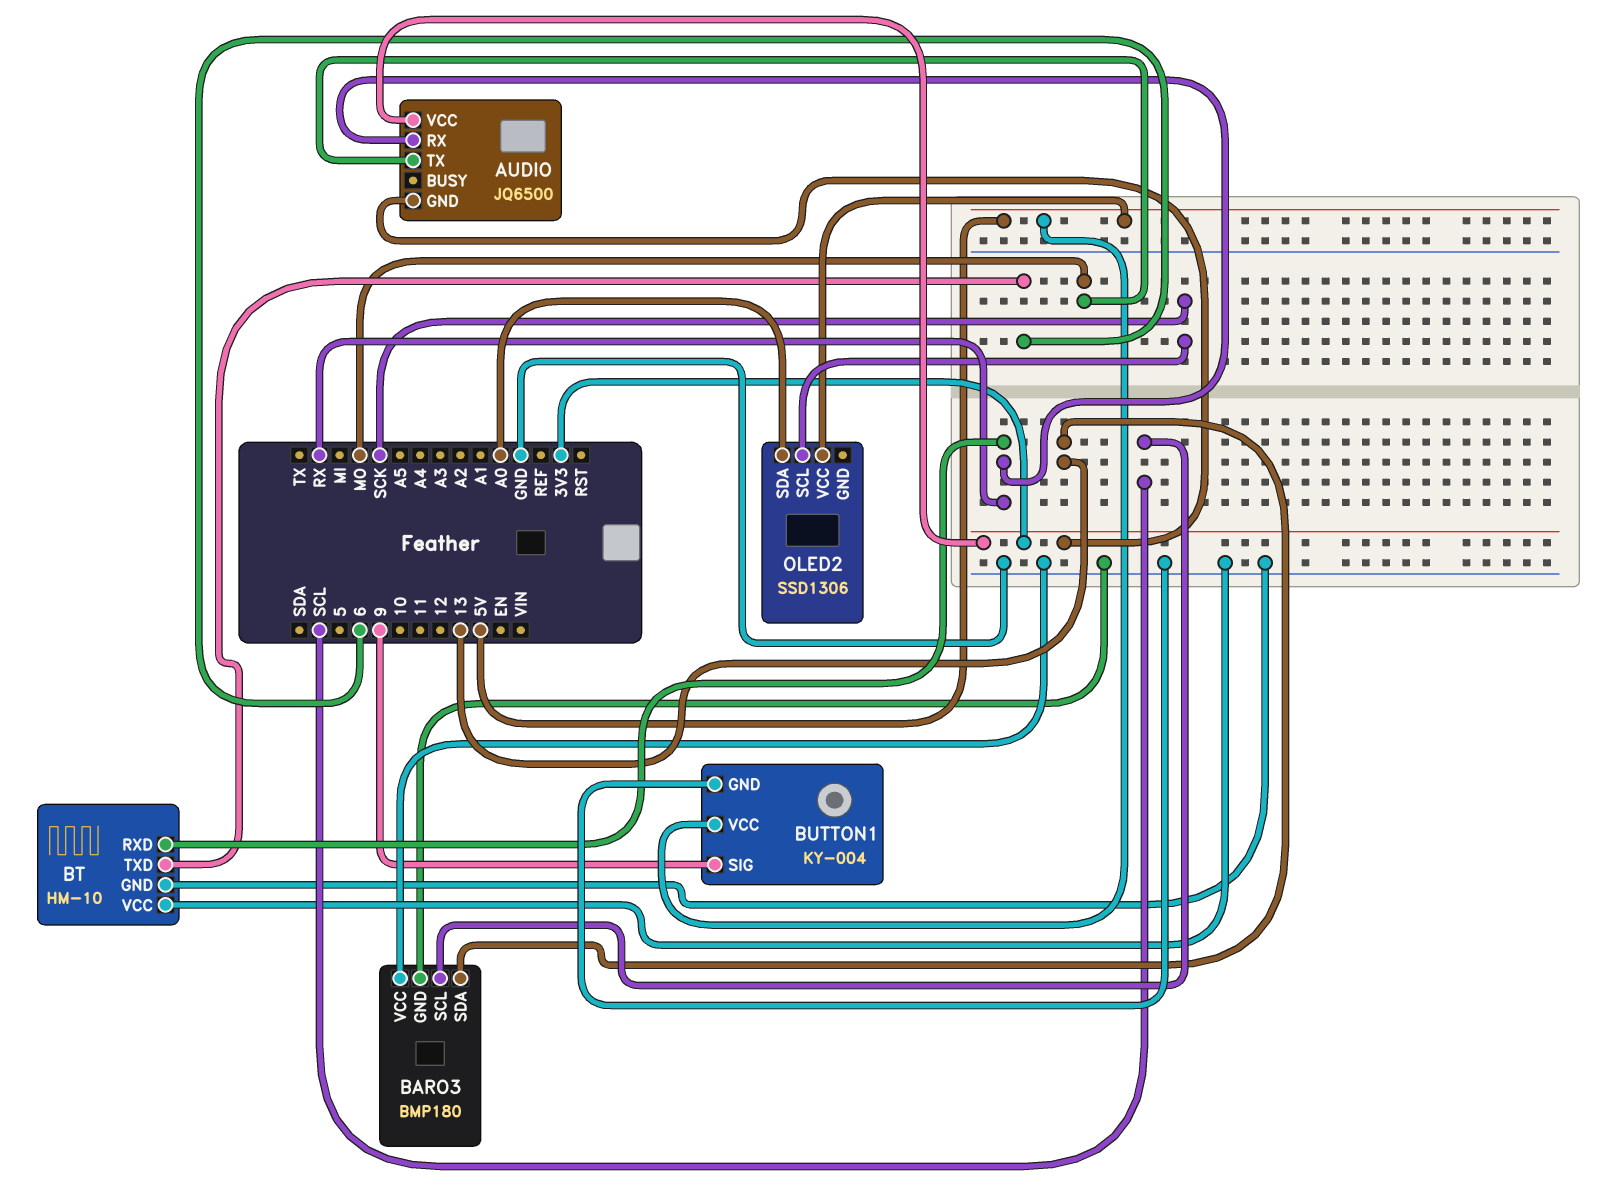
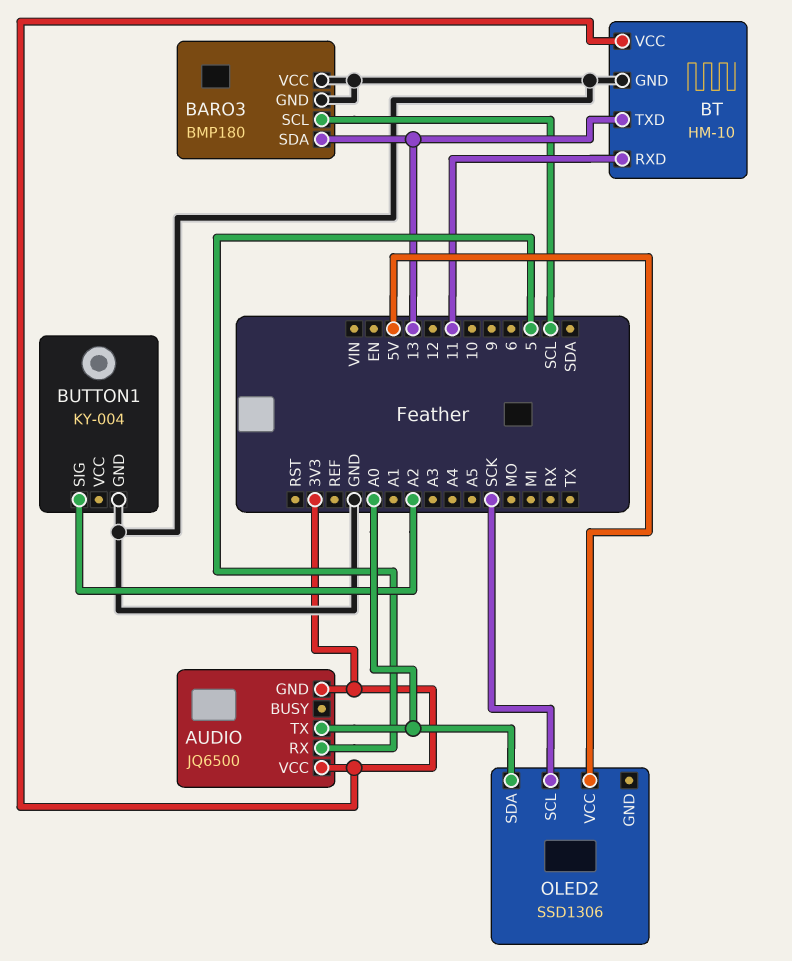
AUDIO pin RX: RX -> 5
AUDIO pin TX: MO -> A0
BT pin RXD: RX -> 11
BT pin TXD: 6 -> 13
BT pin VCC: GND -> 3V3
BUTTON1 pin SIG: 9 -> A2
BUTTON1 pin VCC: 5V -> none

